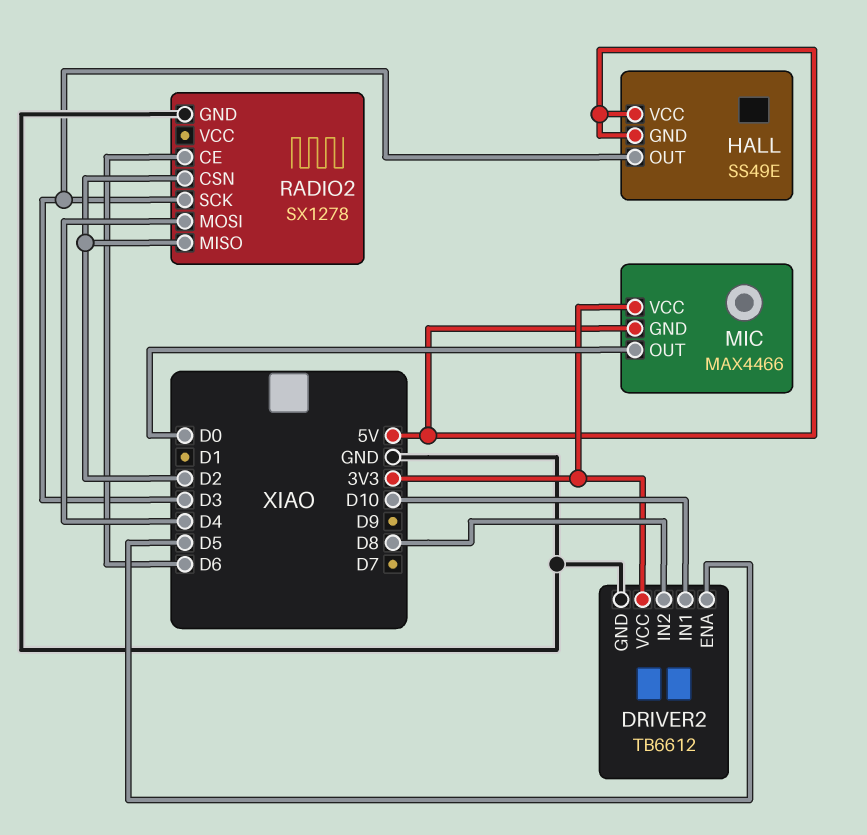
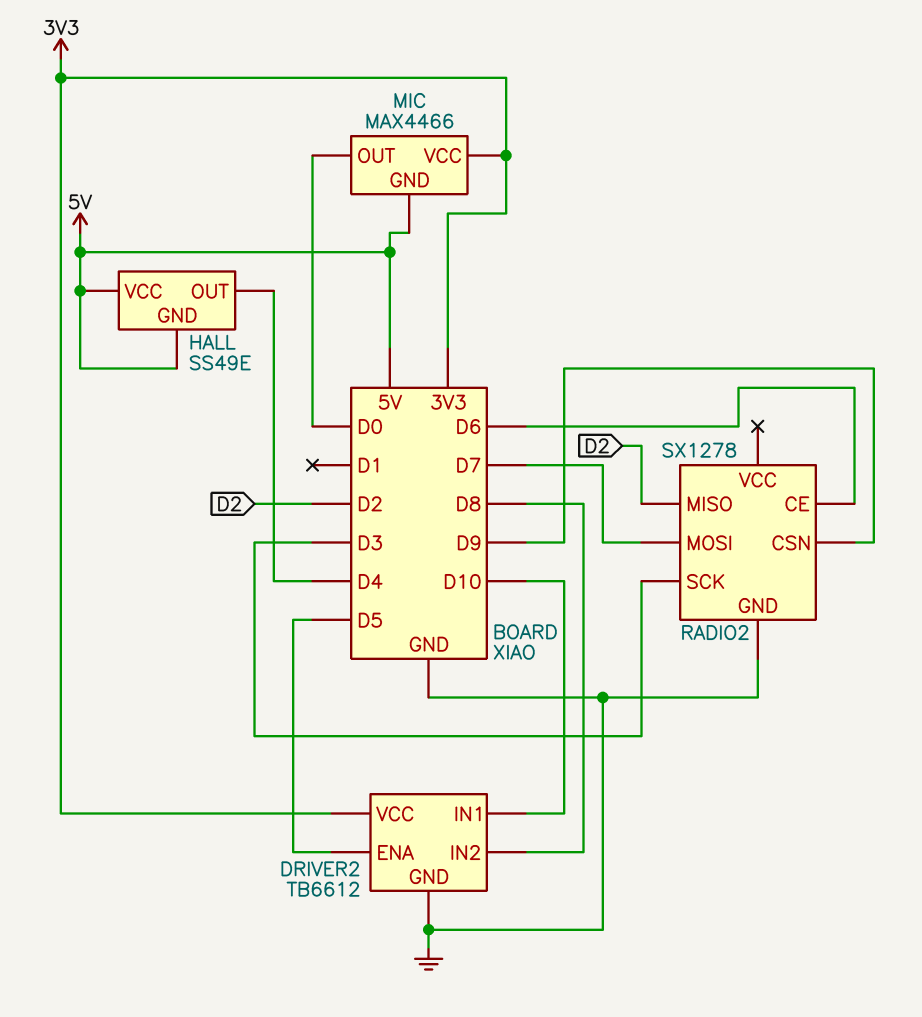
HALL pin OUT: D3 -> D4
RADIO2 pin CSN: D2 -> D9
RADIO2 pin MOSI: D4 -> D7

